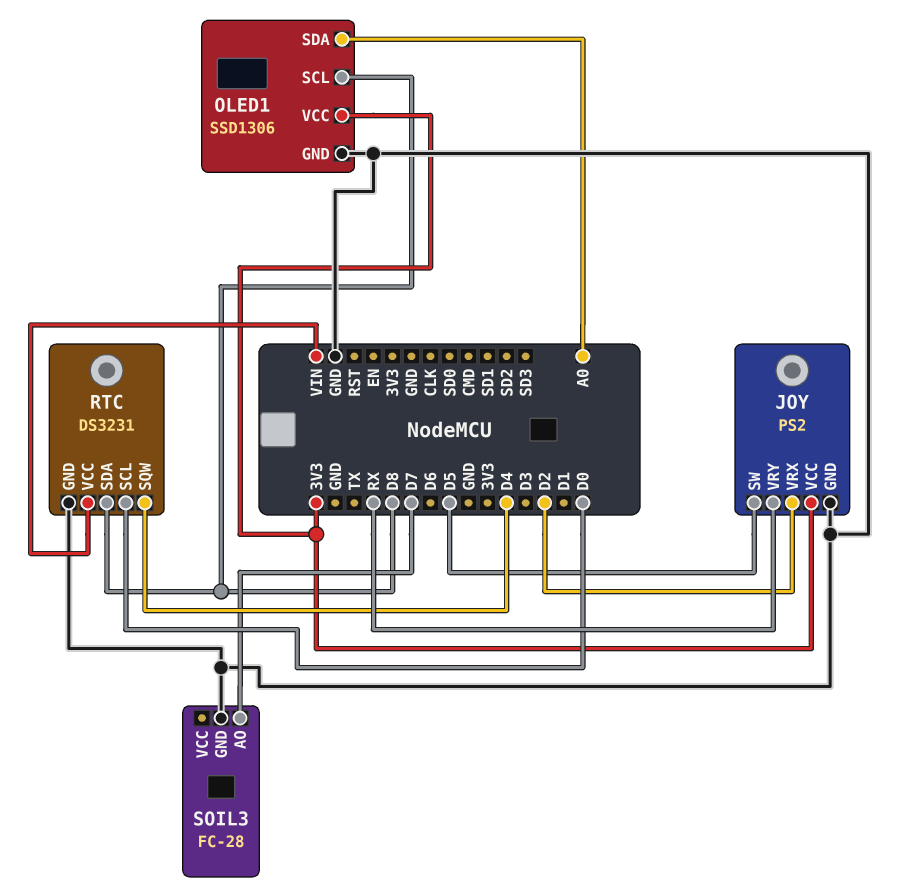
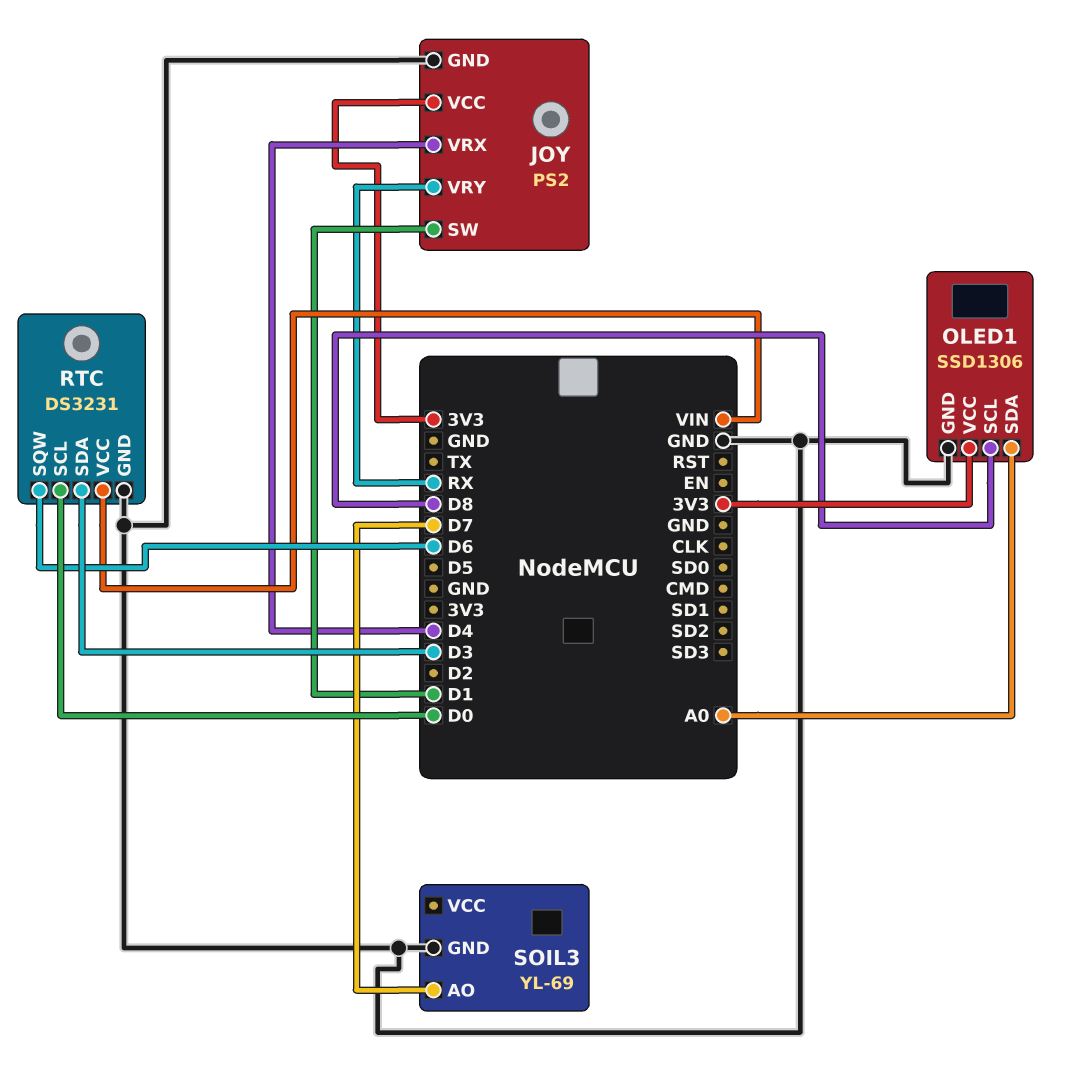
JOY pin SW: D5 -> D1
JOY pin VRX: D2 -> D4
RTC pin SDA: D8 -> D3
RTC pin SQW: D4 -> D6
SOIL3: FC-28 -> YL-69

